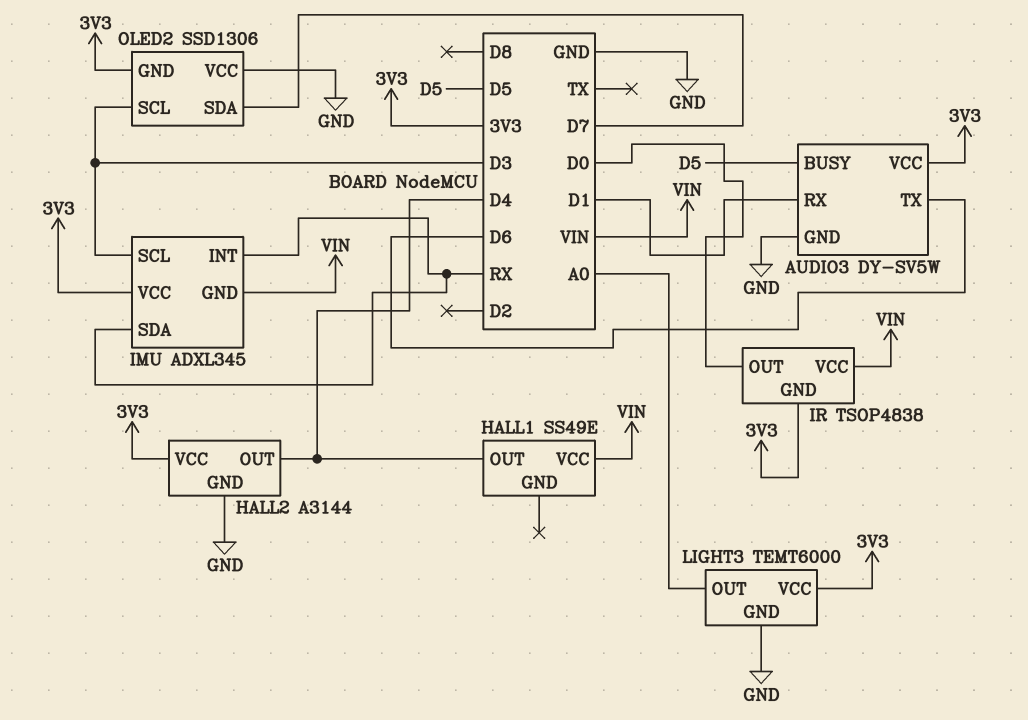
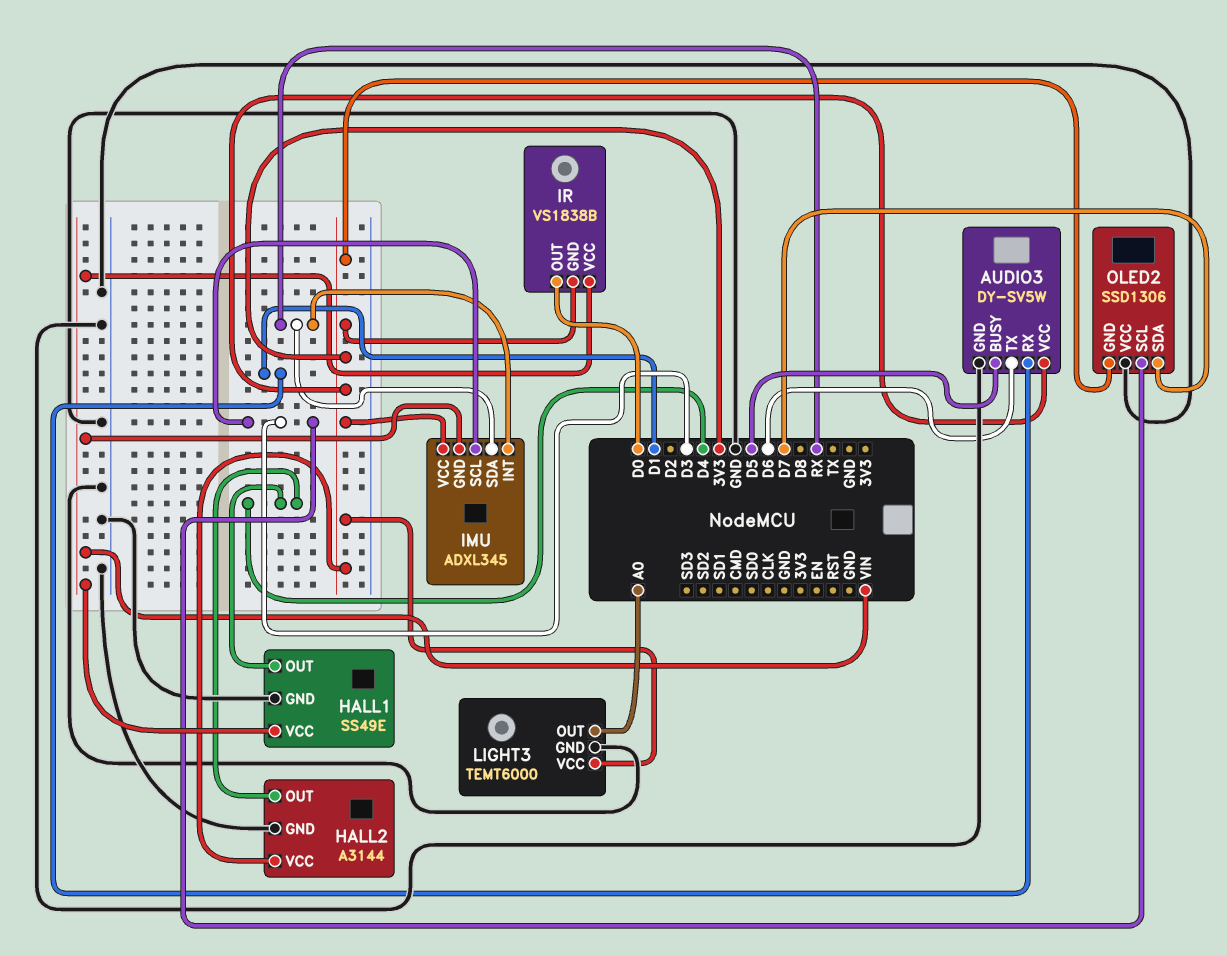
HALL1 pin GND: none -> GND
IR: TSOP4838 -> VS1838B

